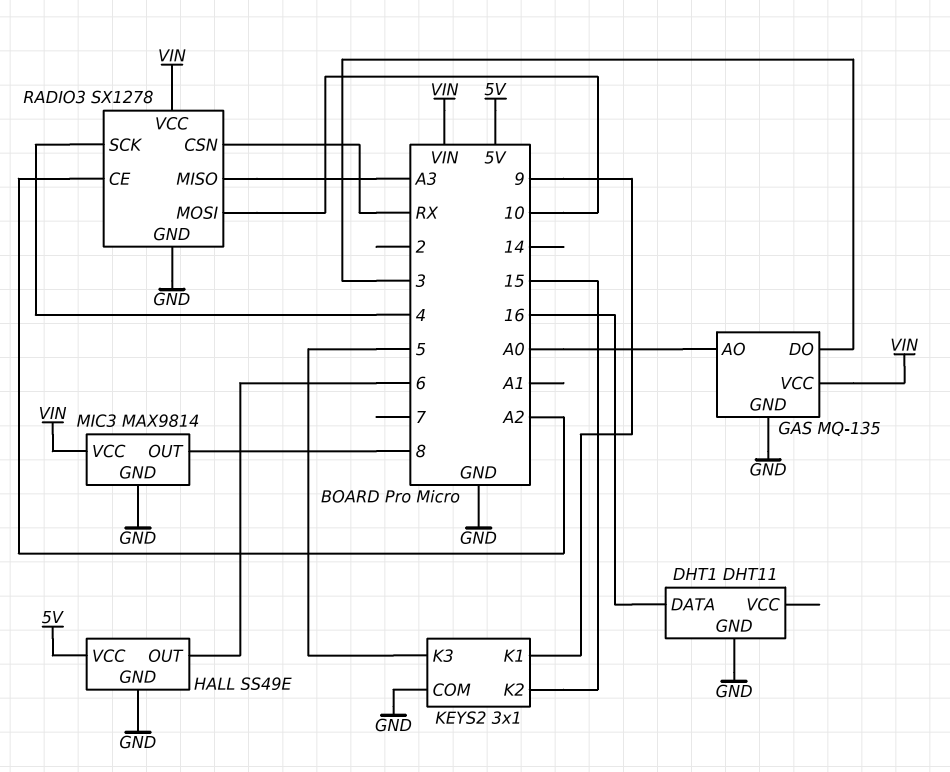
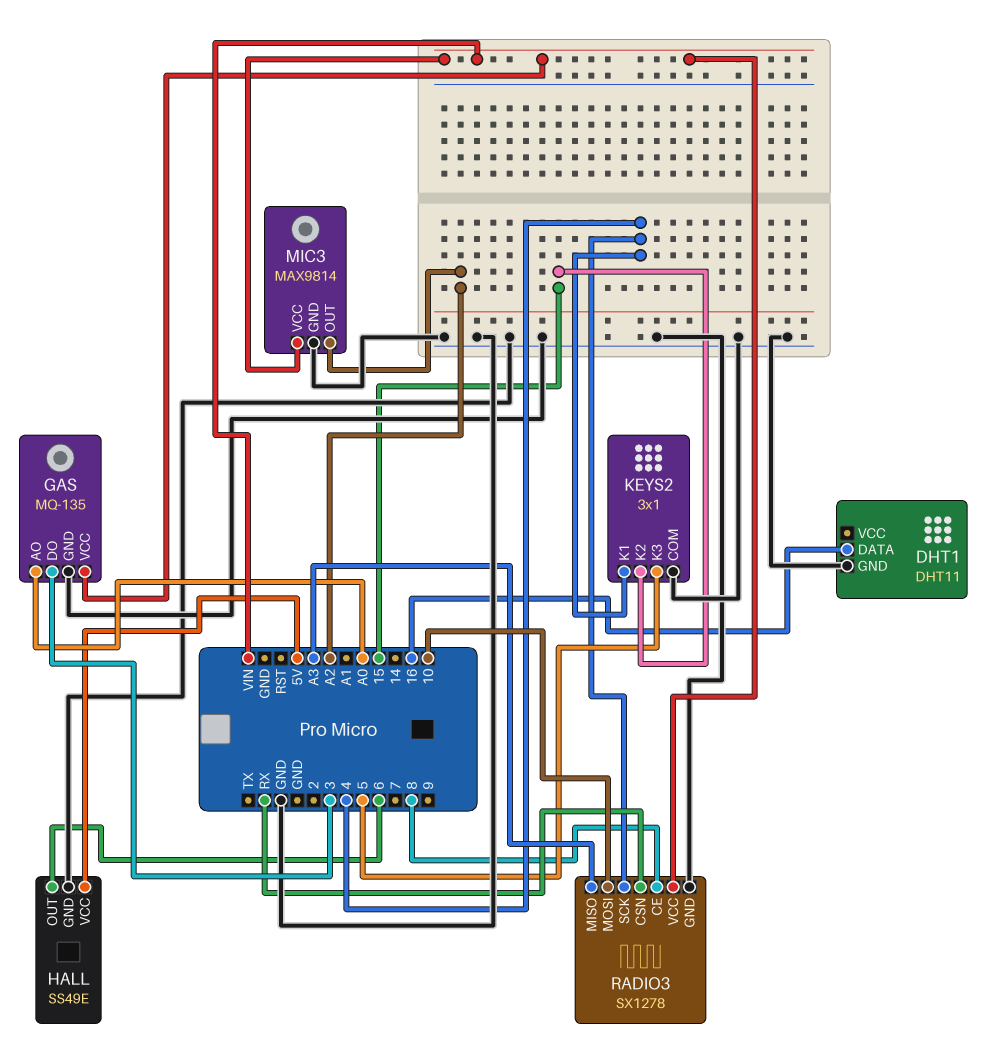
KEYS2 pin K1: 9 -> 4
MIC3 pin OUT: 8 -> A2
RADIO3 pin CE: A2 -> 8

